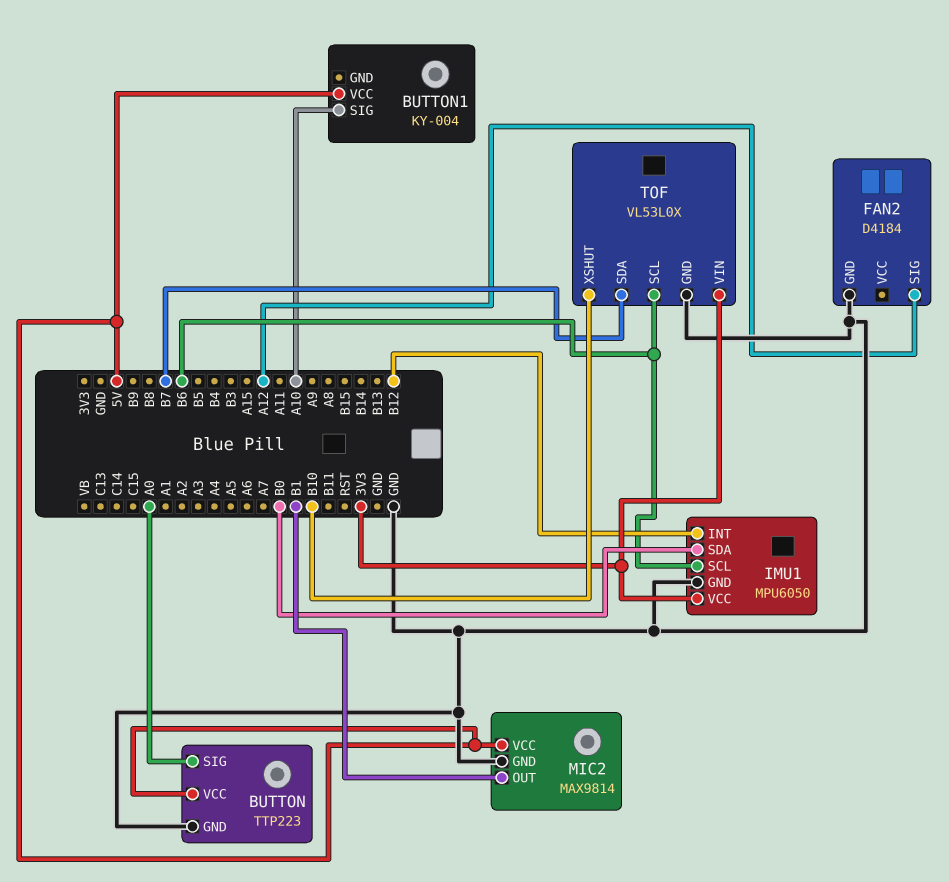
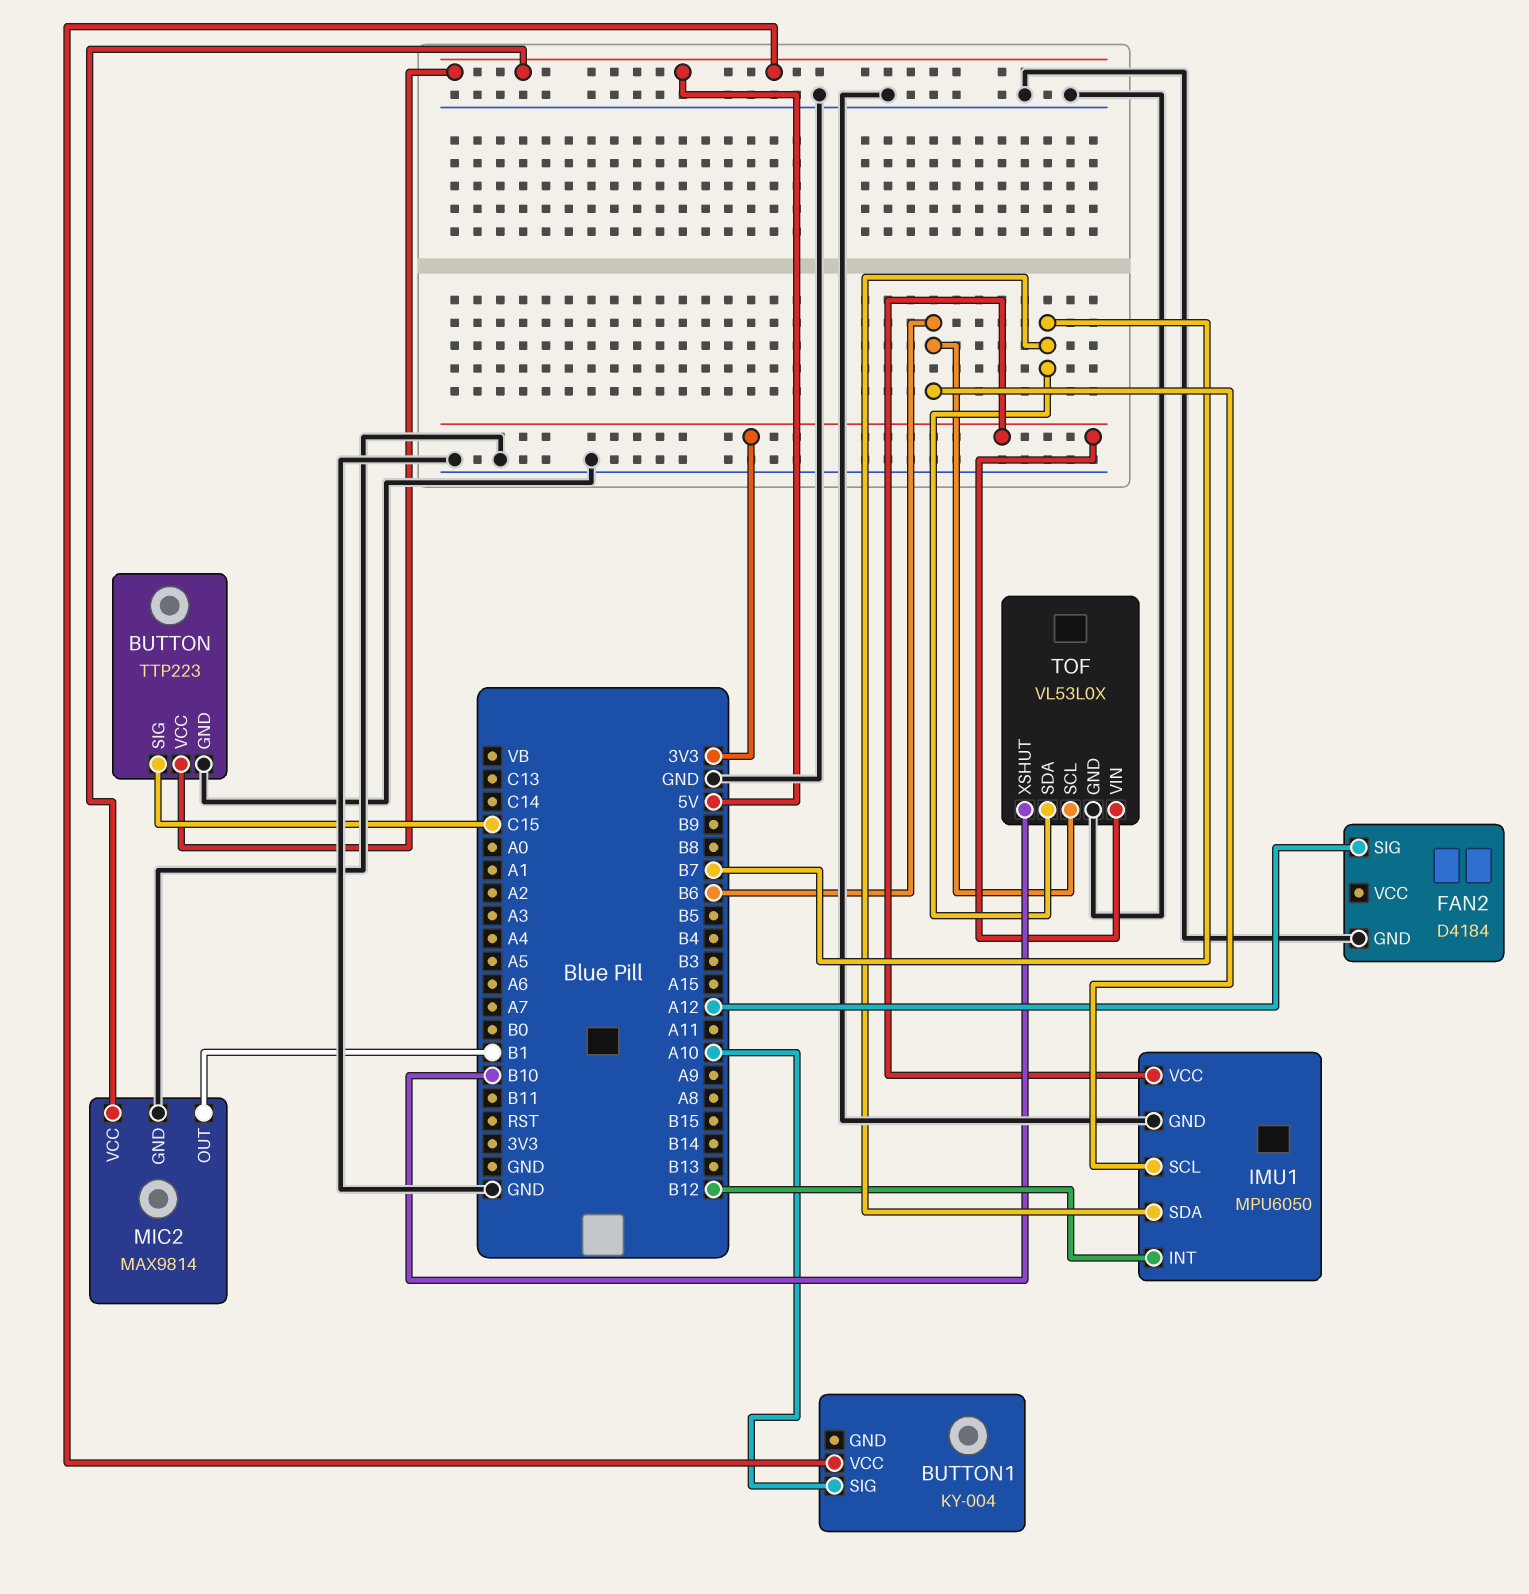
BUTTON pin SIG: A0 -> C15
IMU1 pin SDA: B0 -> B7

